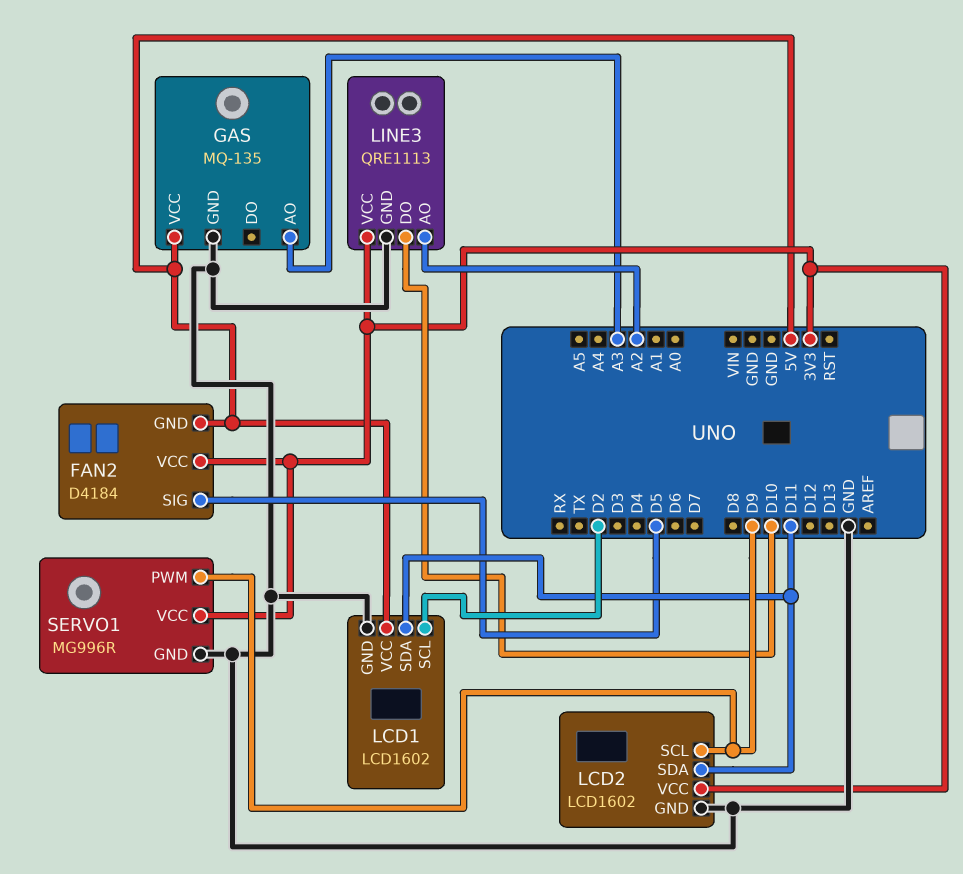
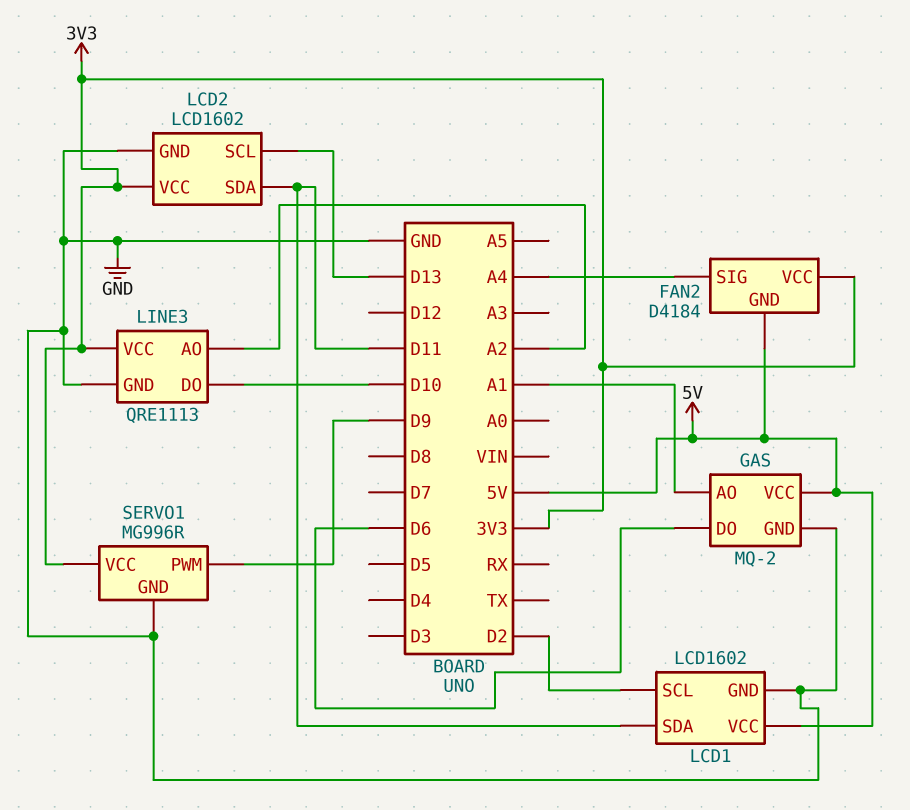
FAN2 pin SIG: D5 -> A4
GAS: MQ-135 -> MQ-2
GAS pin AO: A3 -> A1
GAS pin DO: none -> D6
LCD2 pin SCL: D9 -> D13

